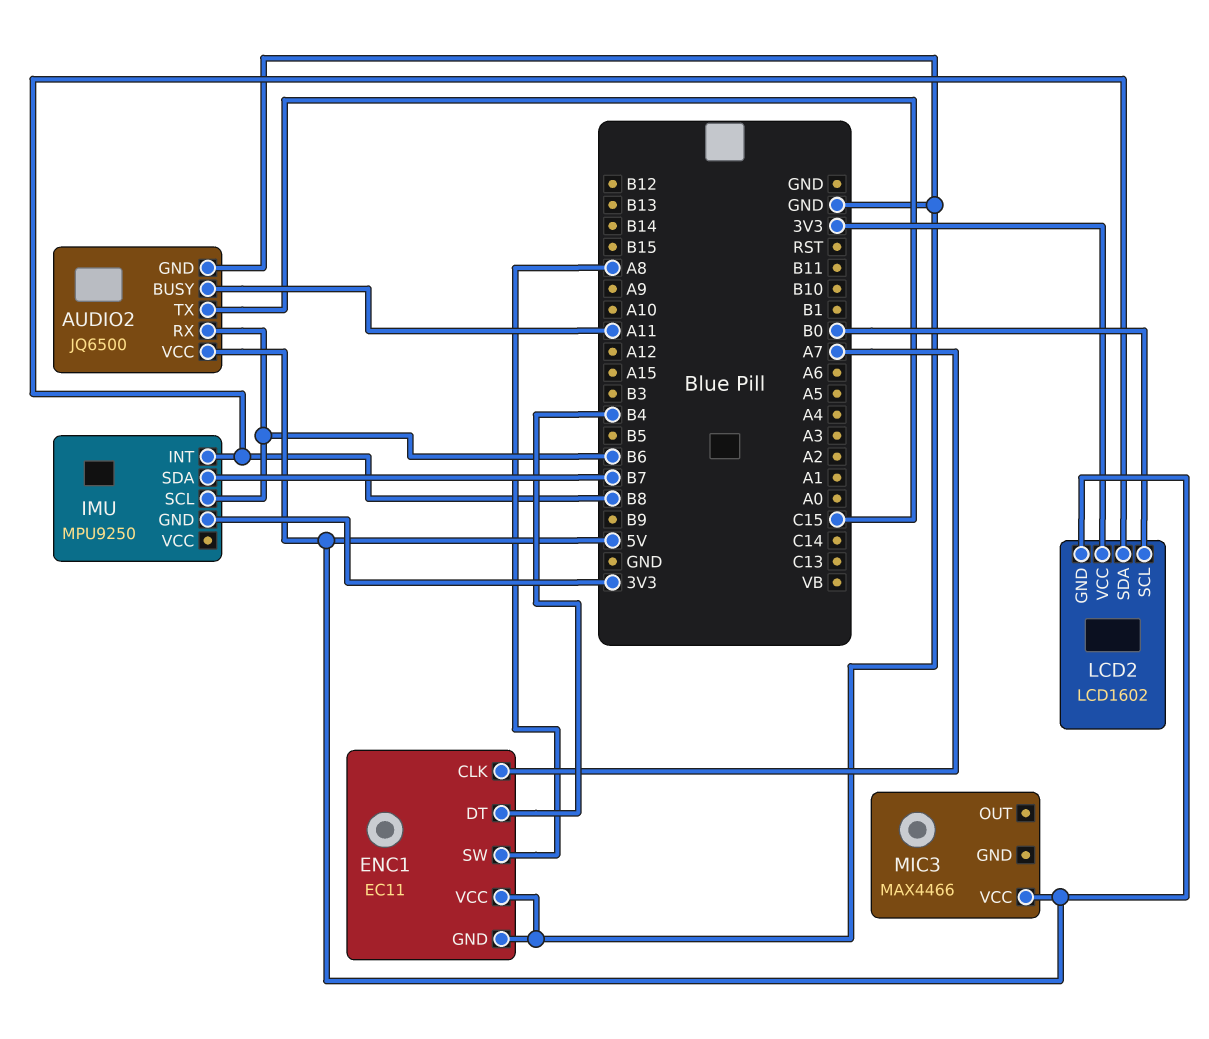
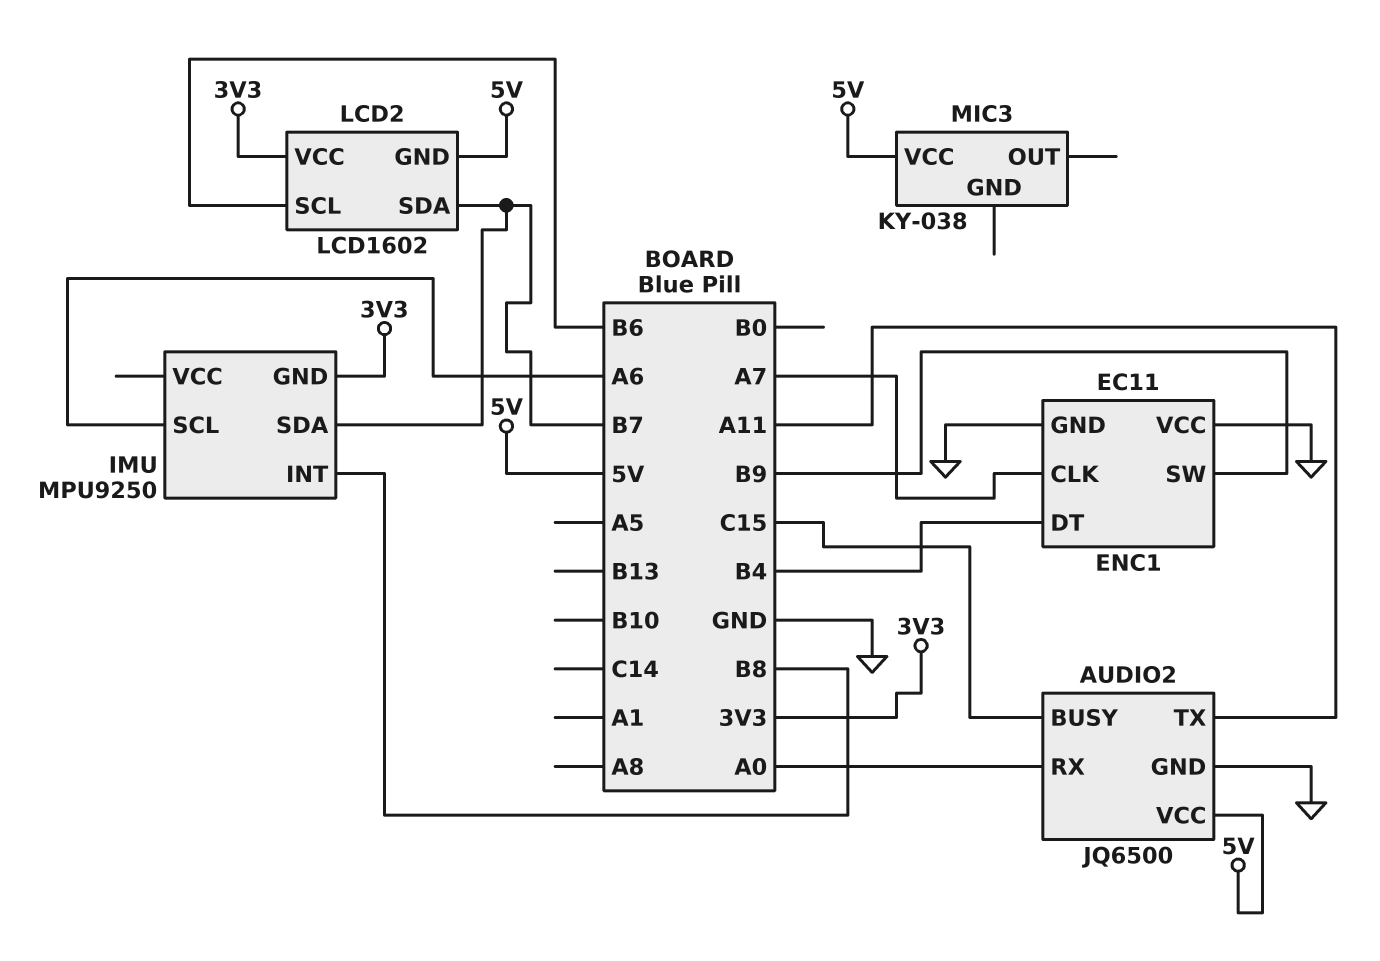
AUDIO2 pin BUSY: A11 -> C15
AUDIO2 pin RX: B6 -> A0
AUDIO2 pin TX: C15 -> A11
ENC1 pin SW: A8 -> B9
IMU pin SCL: B6 -> A6
LCD2 pin SCL: B0 -> B6
LCD2 pin SDA: B8 -> B7
MIC3: MAX4466 -> KY-038

